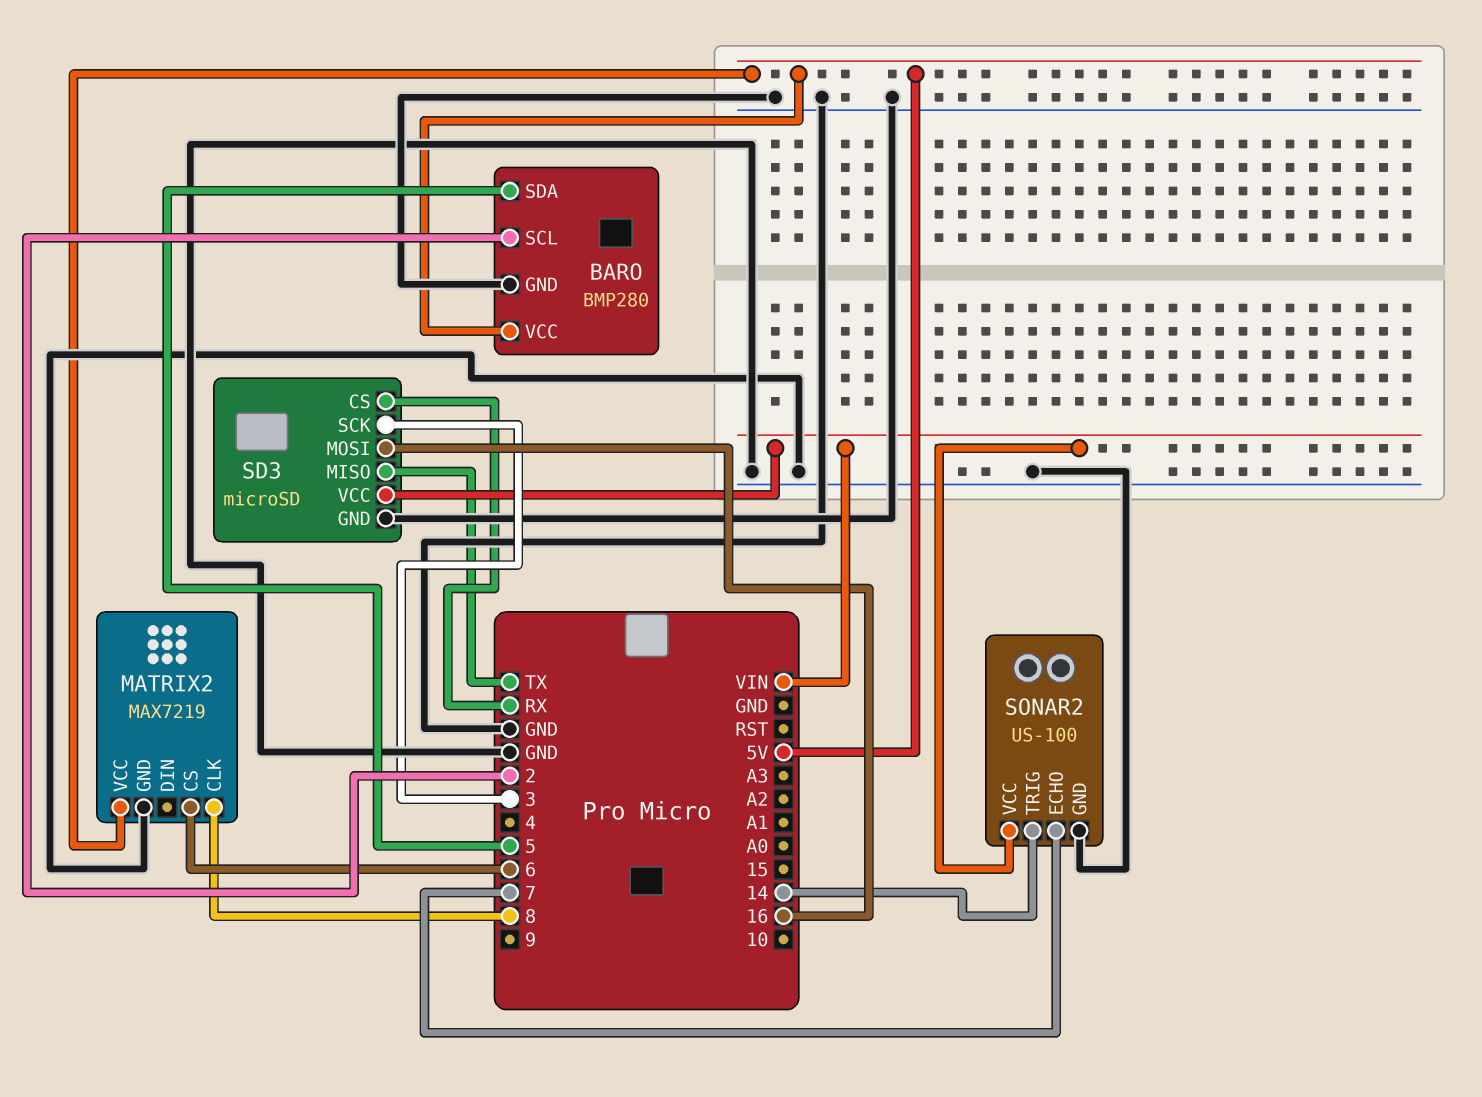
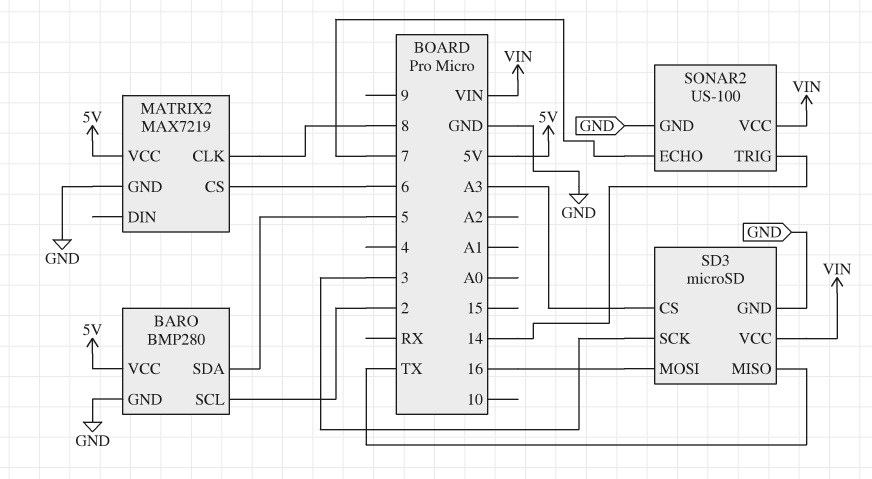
SD3 pin CS: RX -> A3

